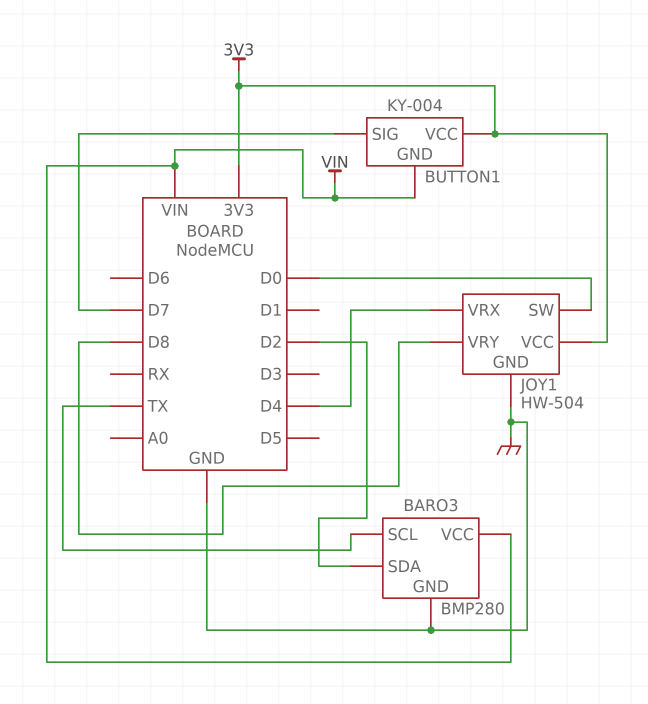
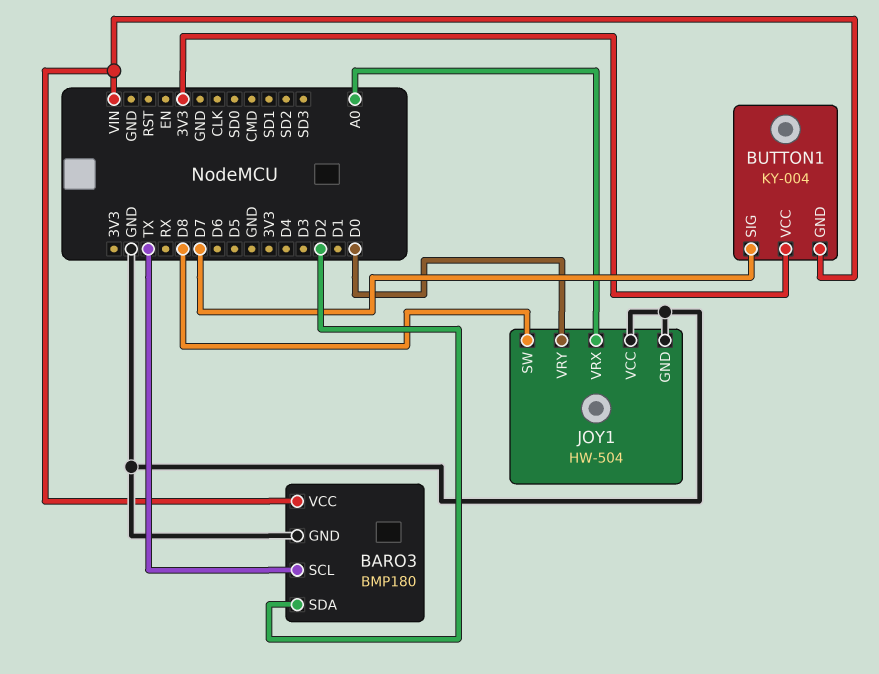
BARO3: BMP280 -> BMP180
JOY1 pin SW: D0 -> D8
JOY1 pin VCC: 3V3 -> GND
JOY1 pin VRX: D4 -> A0
JOY1 pin VRY: D8 -> D0

